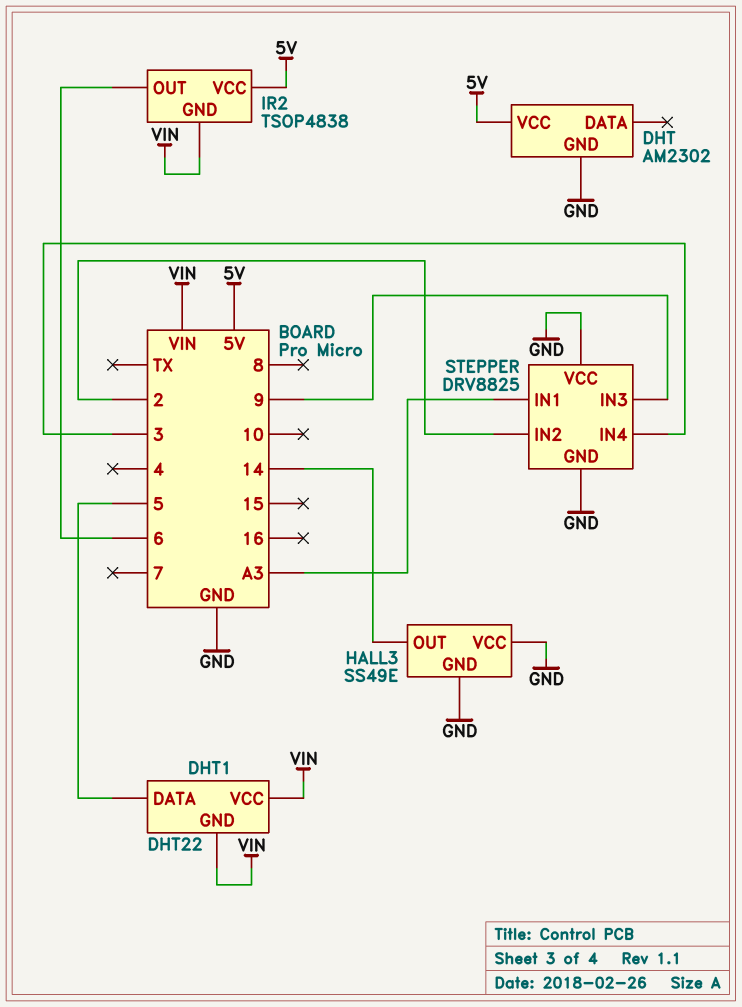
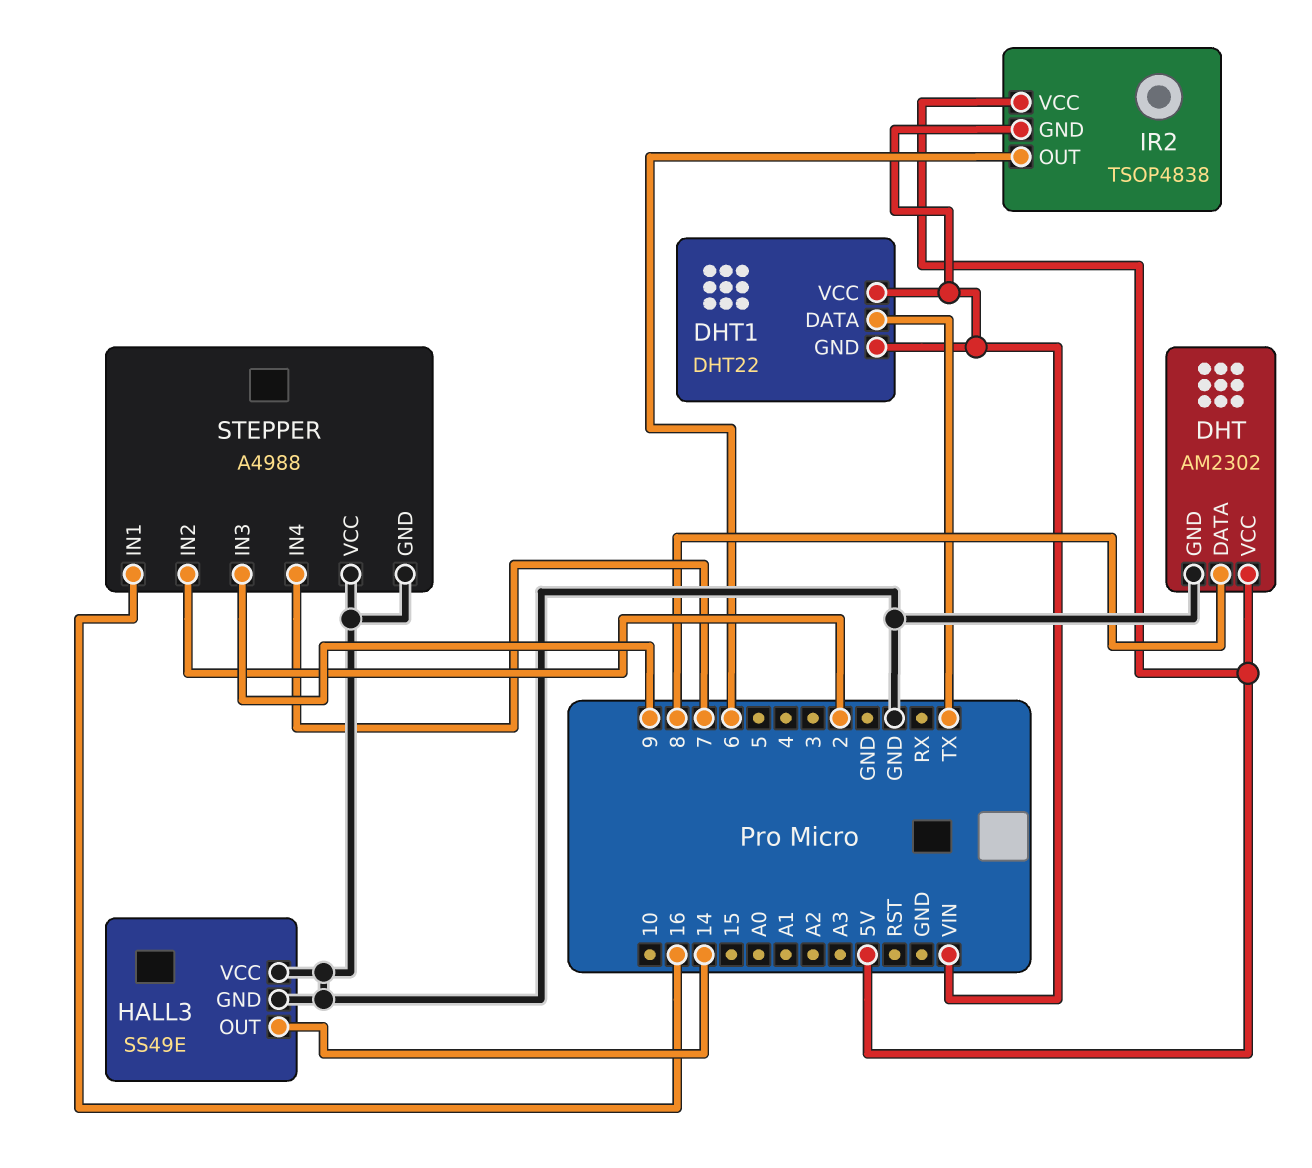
DHT pin DATA: none -> 8
DHT1 pin DATA: 5 -> TX
STEPPER: DRV8825 -> A4988
STEPPER pin IN1: A3 -> 16
STEPPER pin IN4: 3 -> 7

